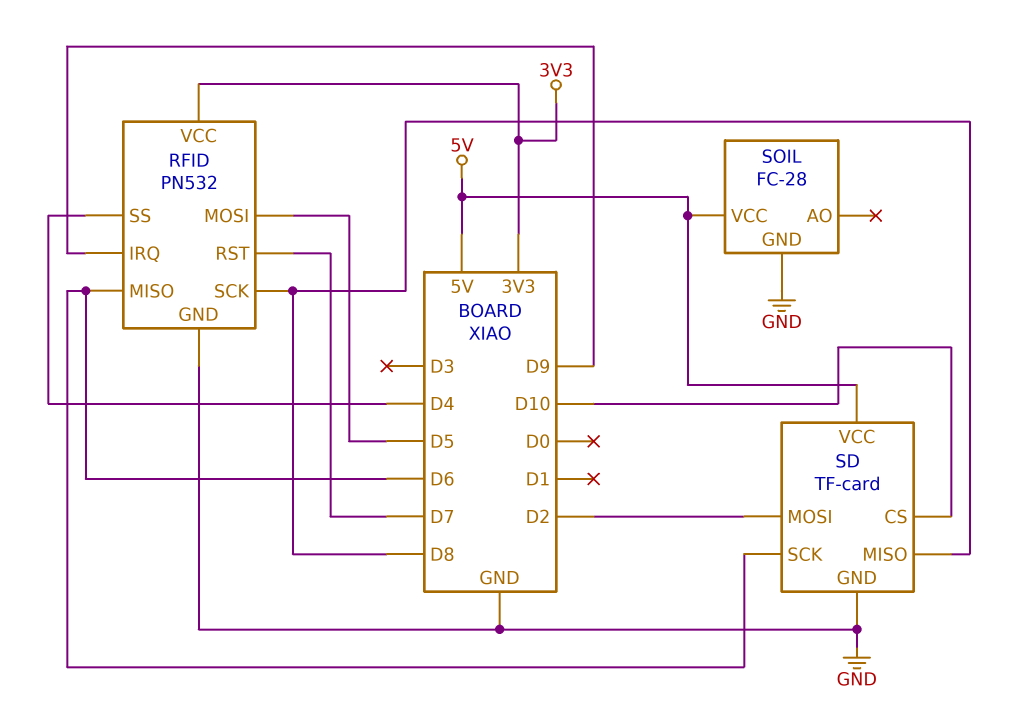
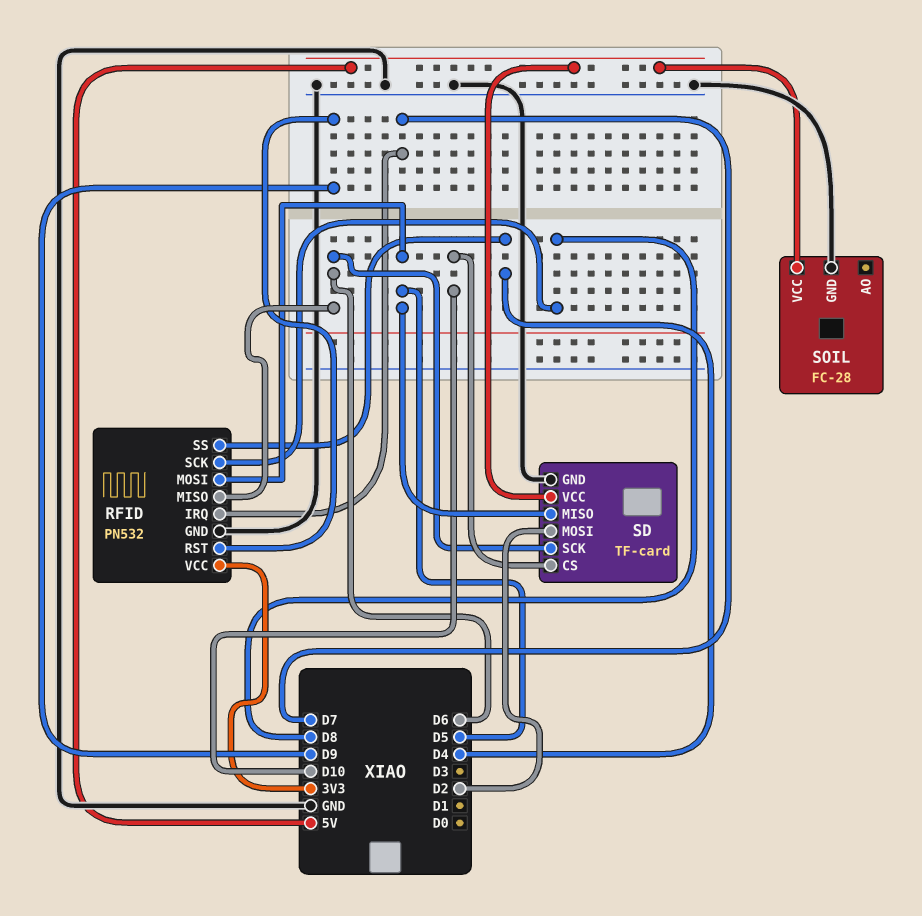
RFID pin IRQ: D9 -> D7
RFID pin RST: D7 -> D9
SD pin MISO: D8 -> D5

